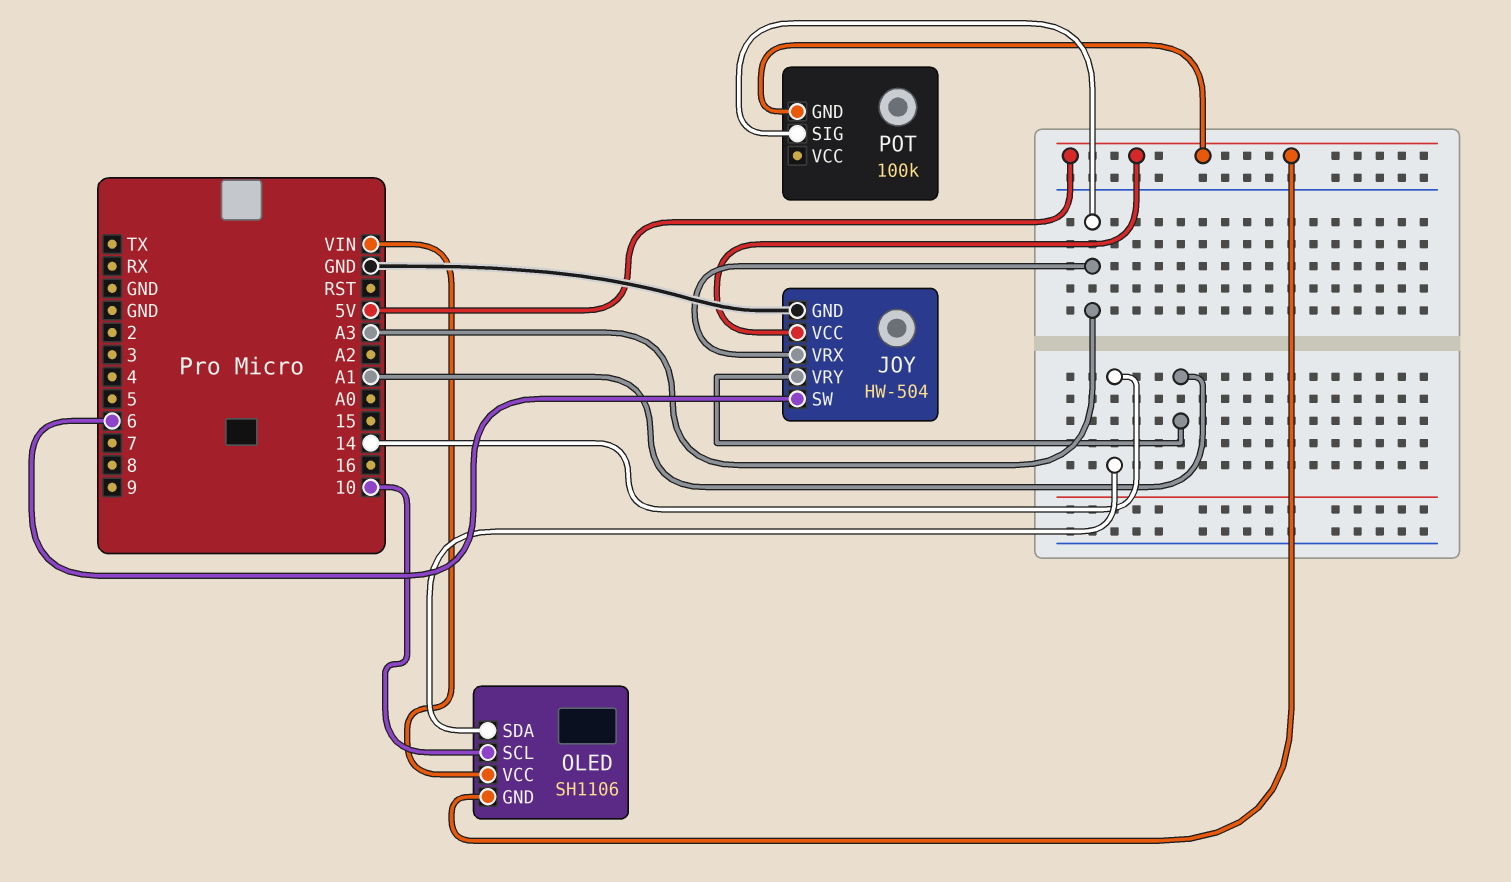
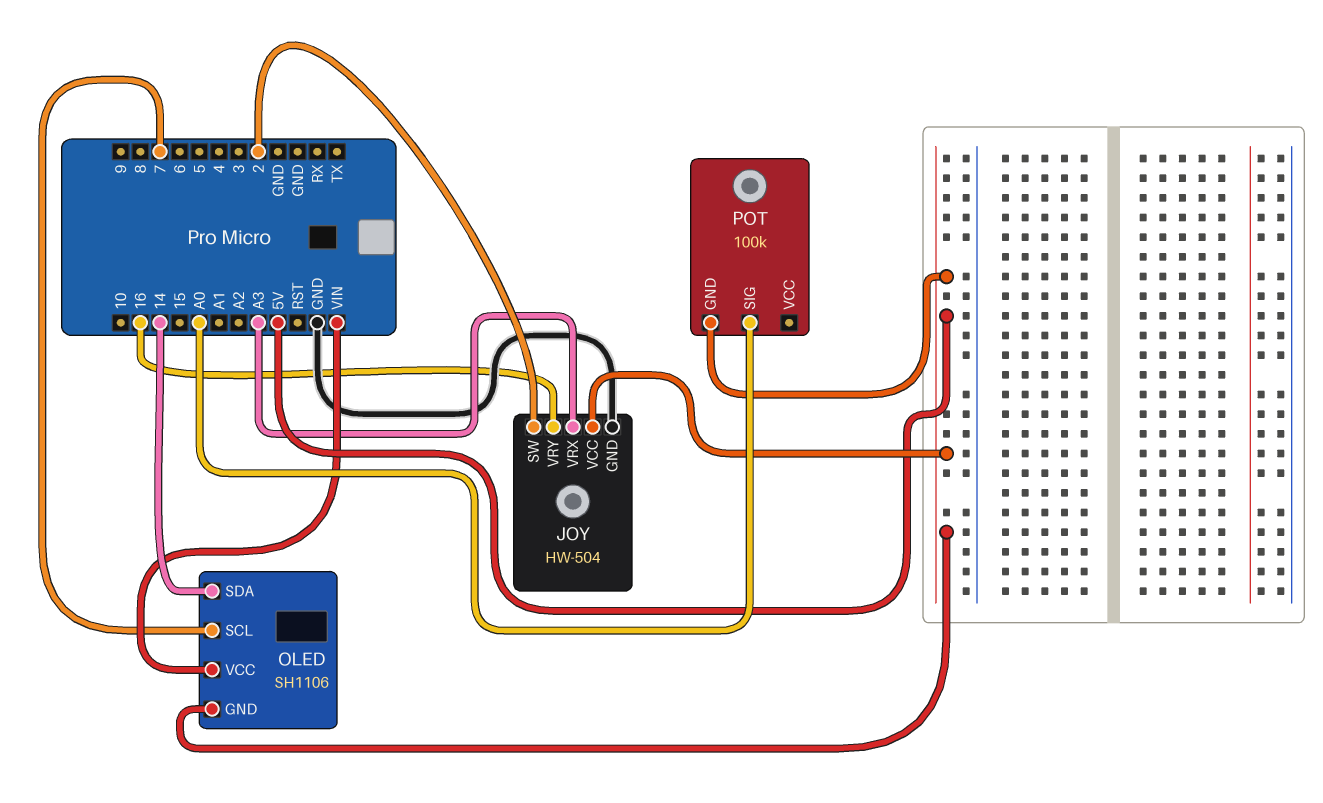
JOY pin SW: 6 -> 2
JOY pin VRY: A1 -> 16
OLED pin SCL: 10 -> 7
POT pin SIG: A3 -> A0

